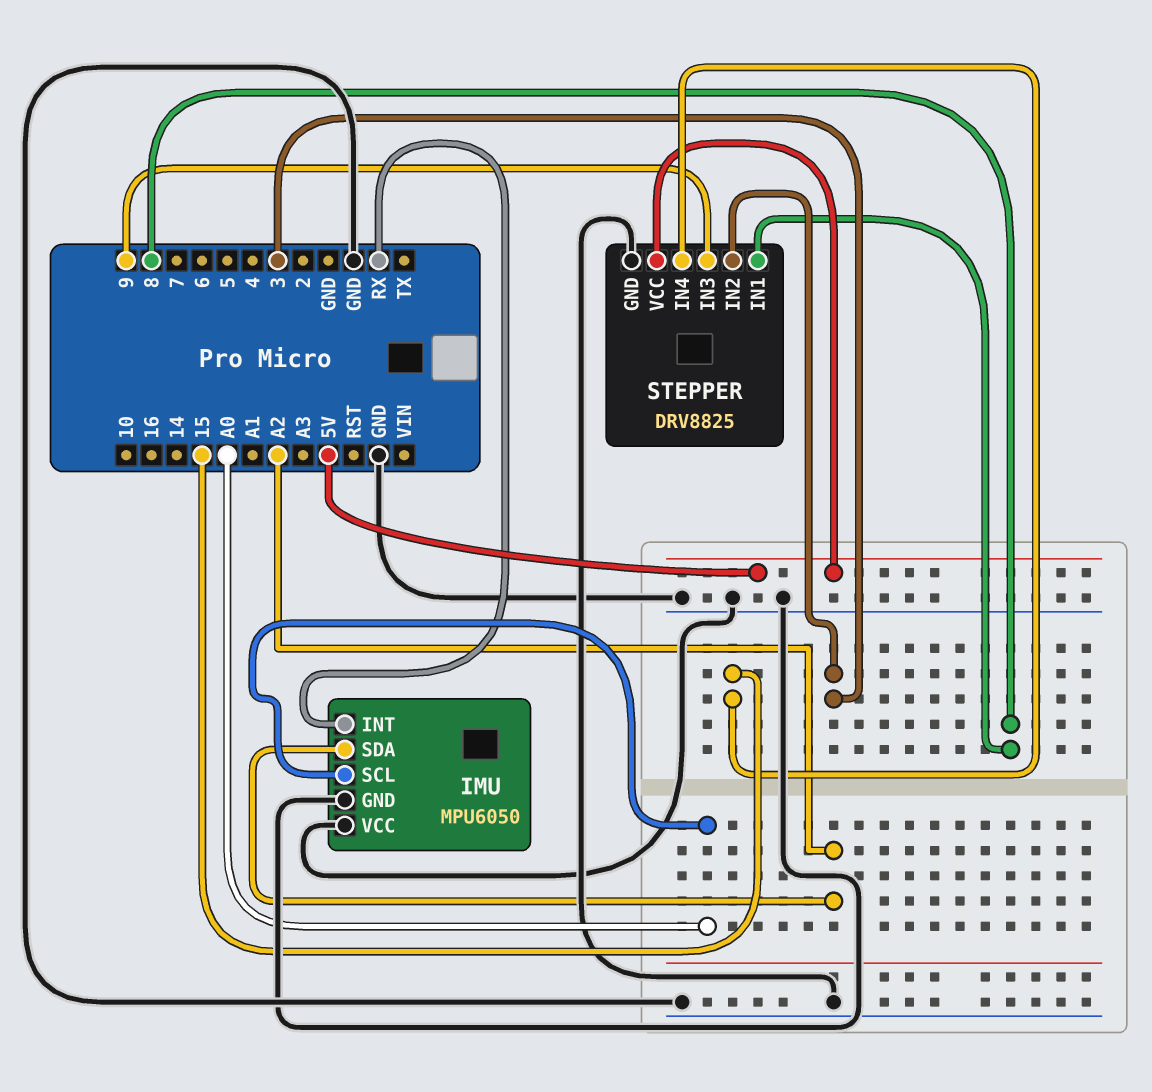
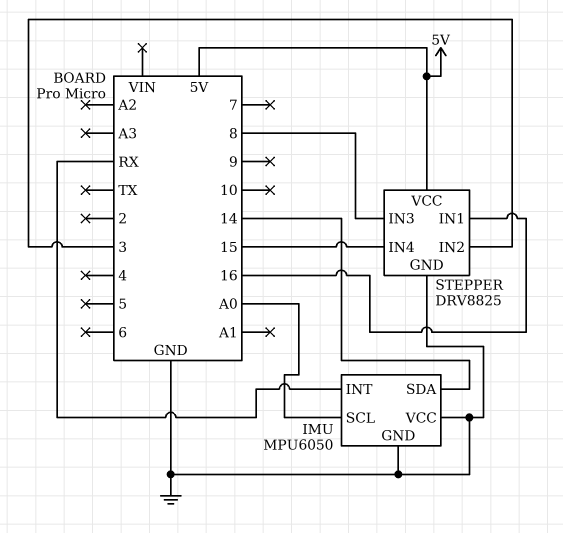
IMU pin SDA: A2 -> 14
STEPPER pin IN1: 8 -> 16
STEPPER pin IN3: 9 -> 8

